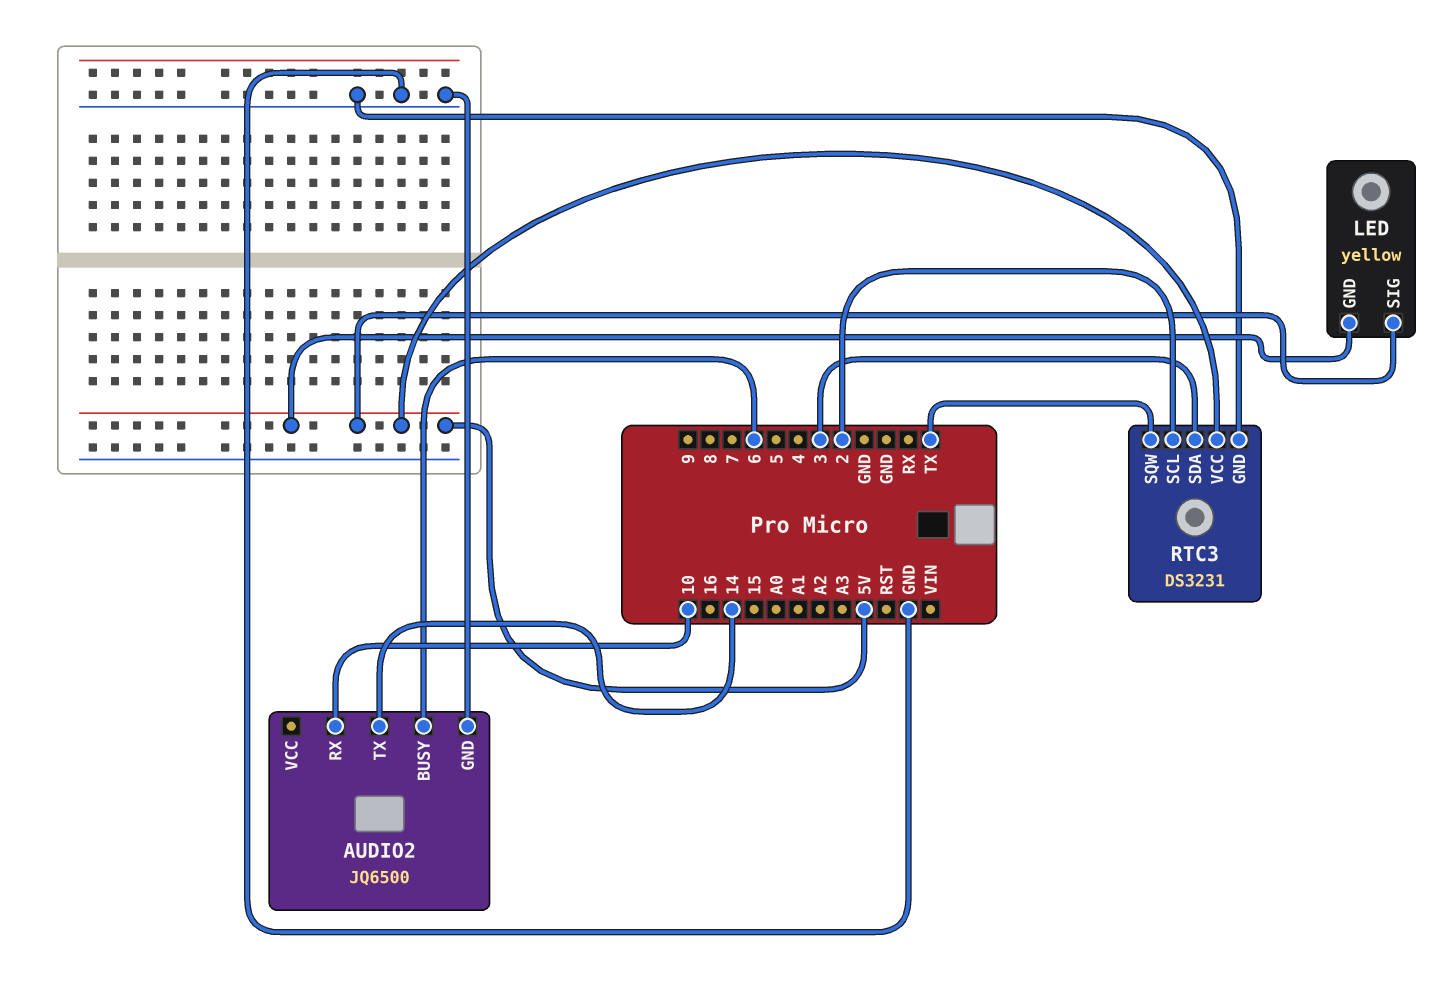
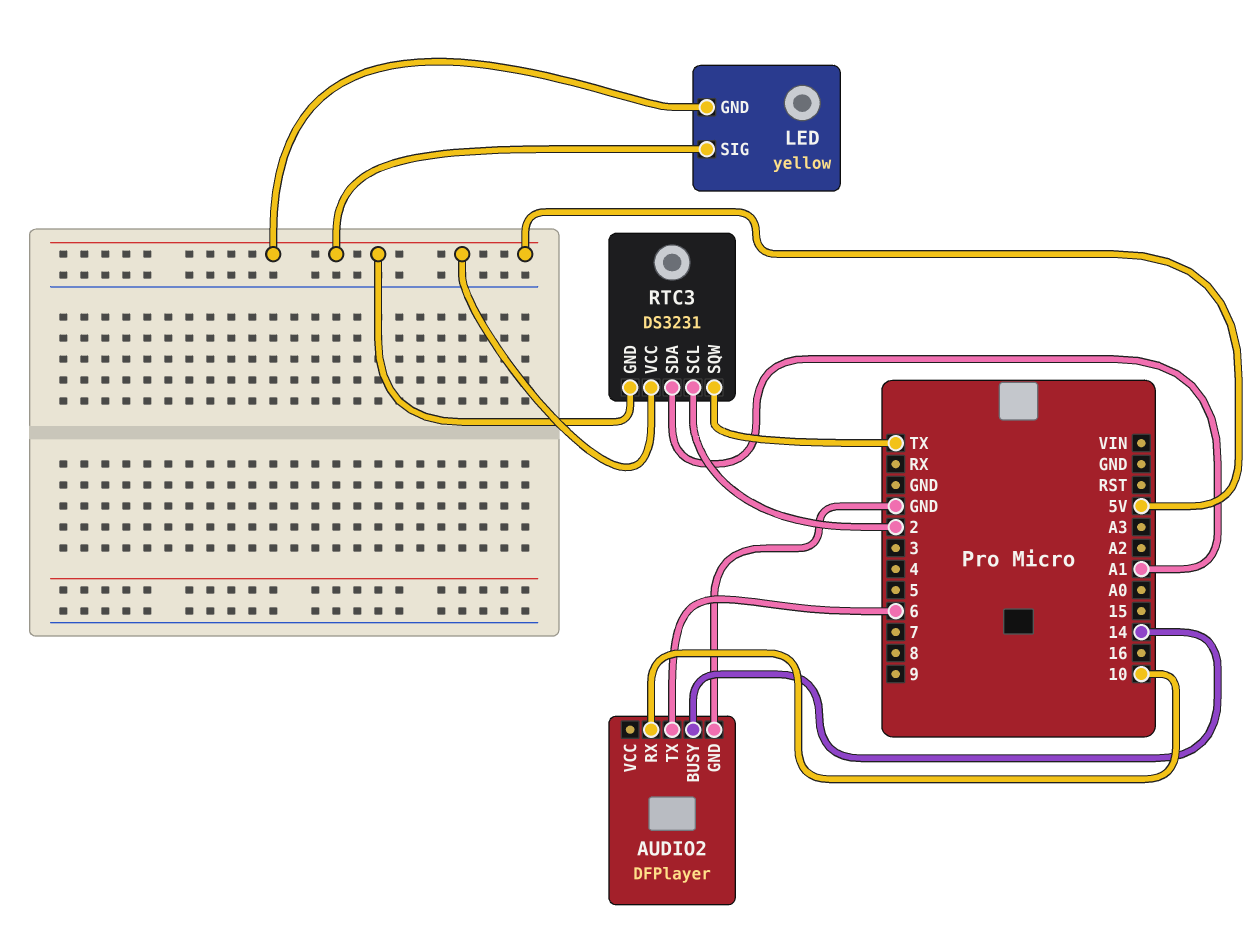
AUDIO2: JQ6500 -> DFPlayer
AUDIO2 pin BUSY: 6 -> 14
AUDIO2 pin TX: 14 -> 6
RTC3 pin GND: GND -> 5V
RTC3 pin SDA: 3 -> A1

